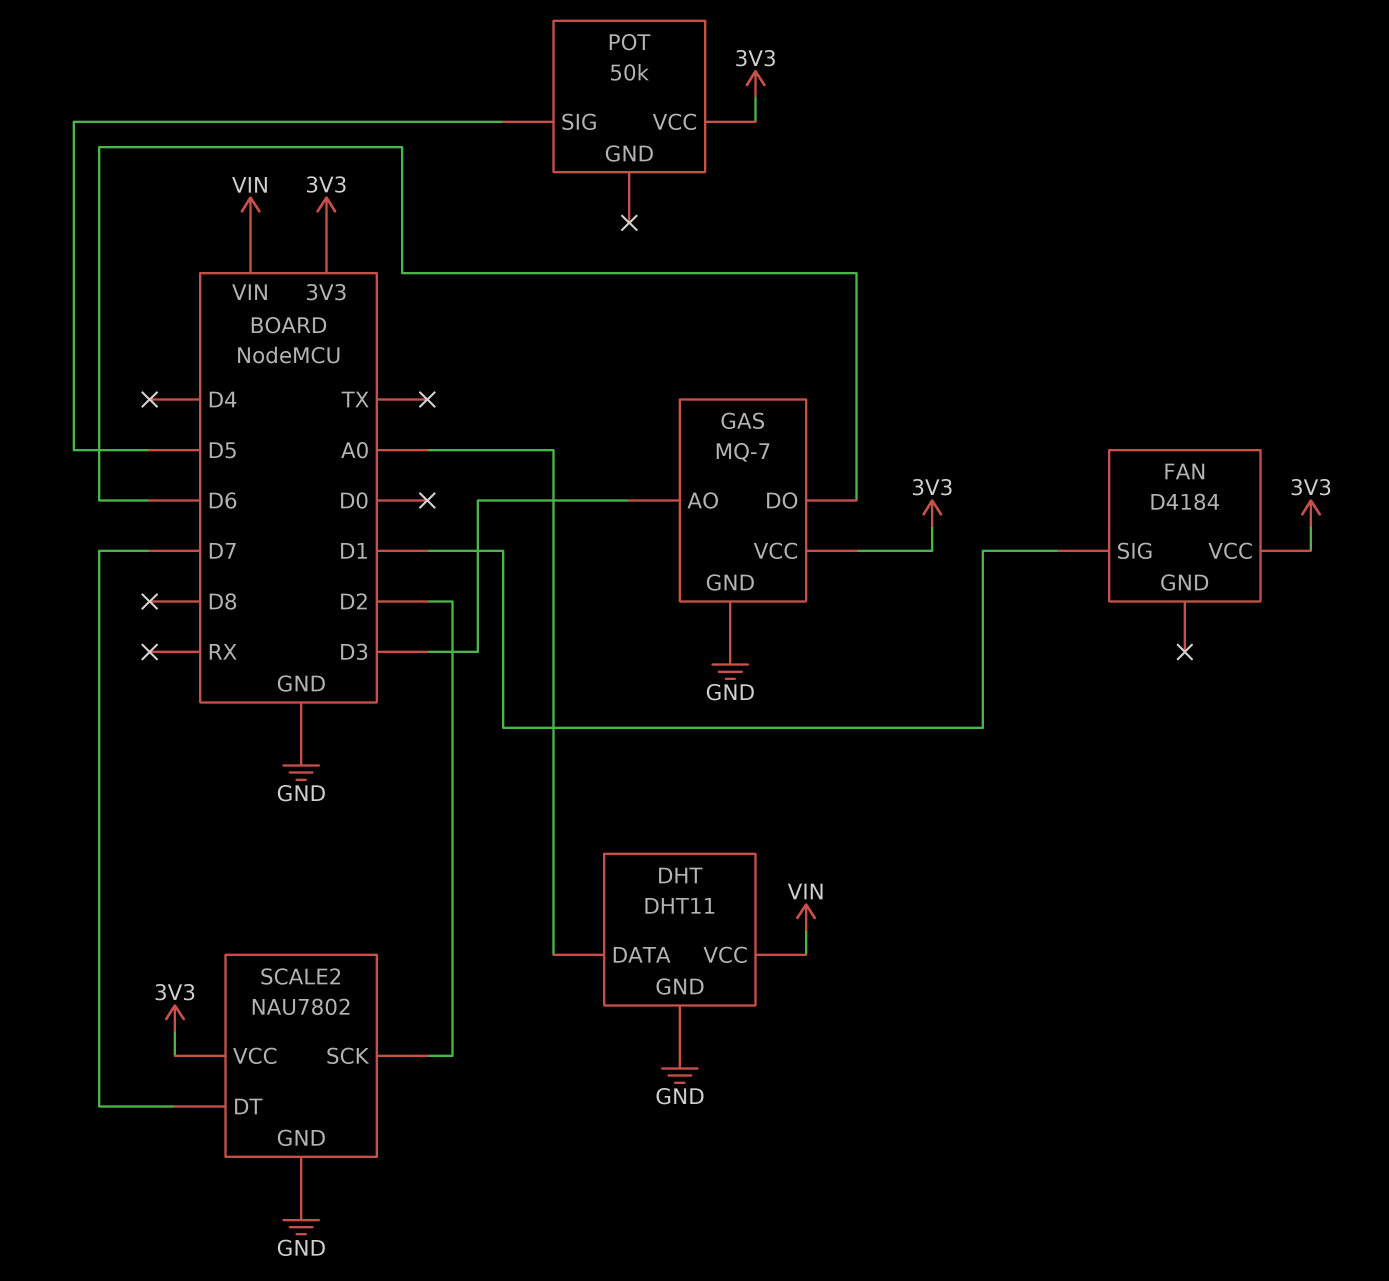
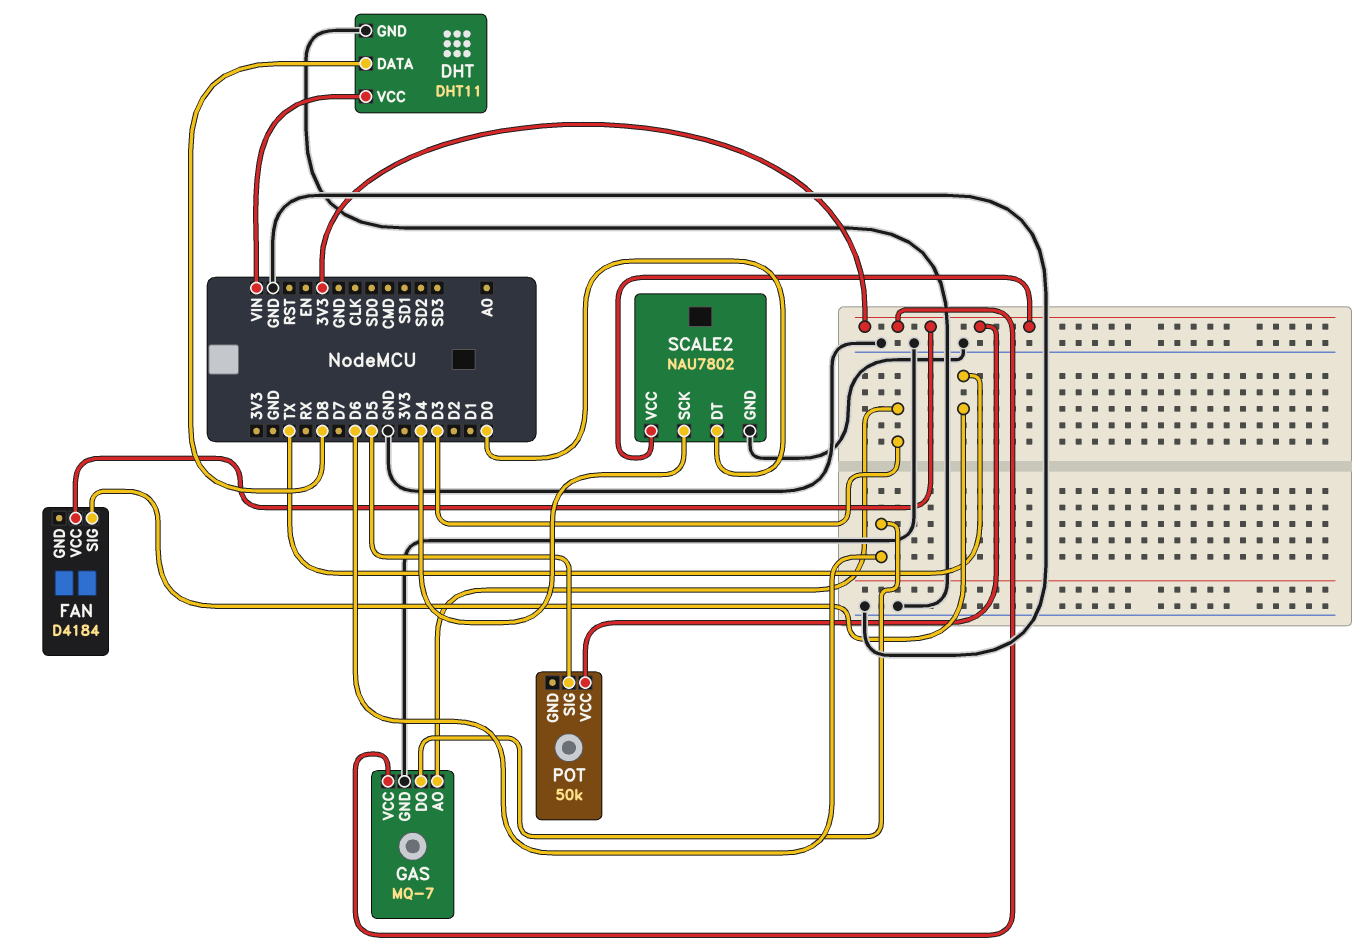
DHT pin DATA: A0 -> D8
FAN pin SIG: D1 -> TX
SCALE2 pin DT: D7 -> D0
SCALE2 pin SCK: D2 -> D4

